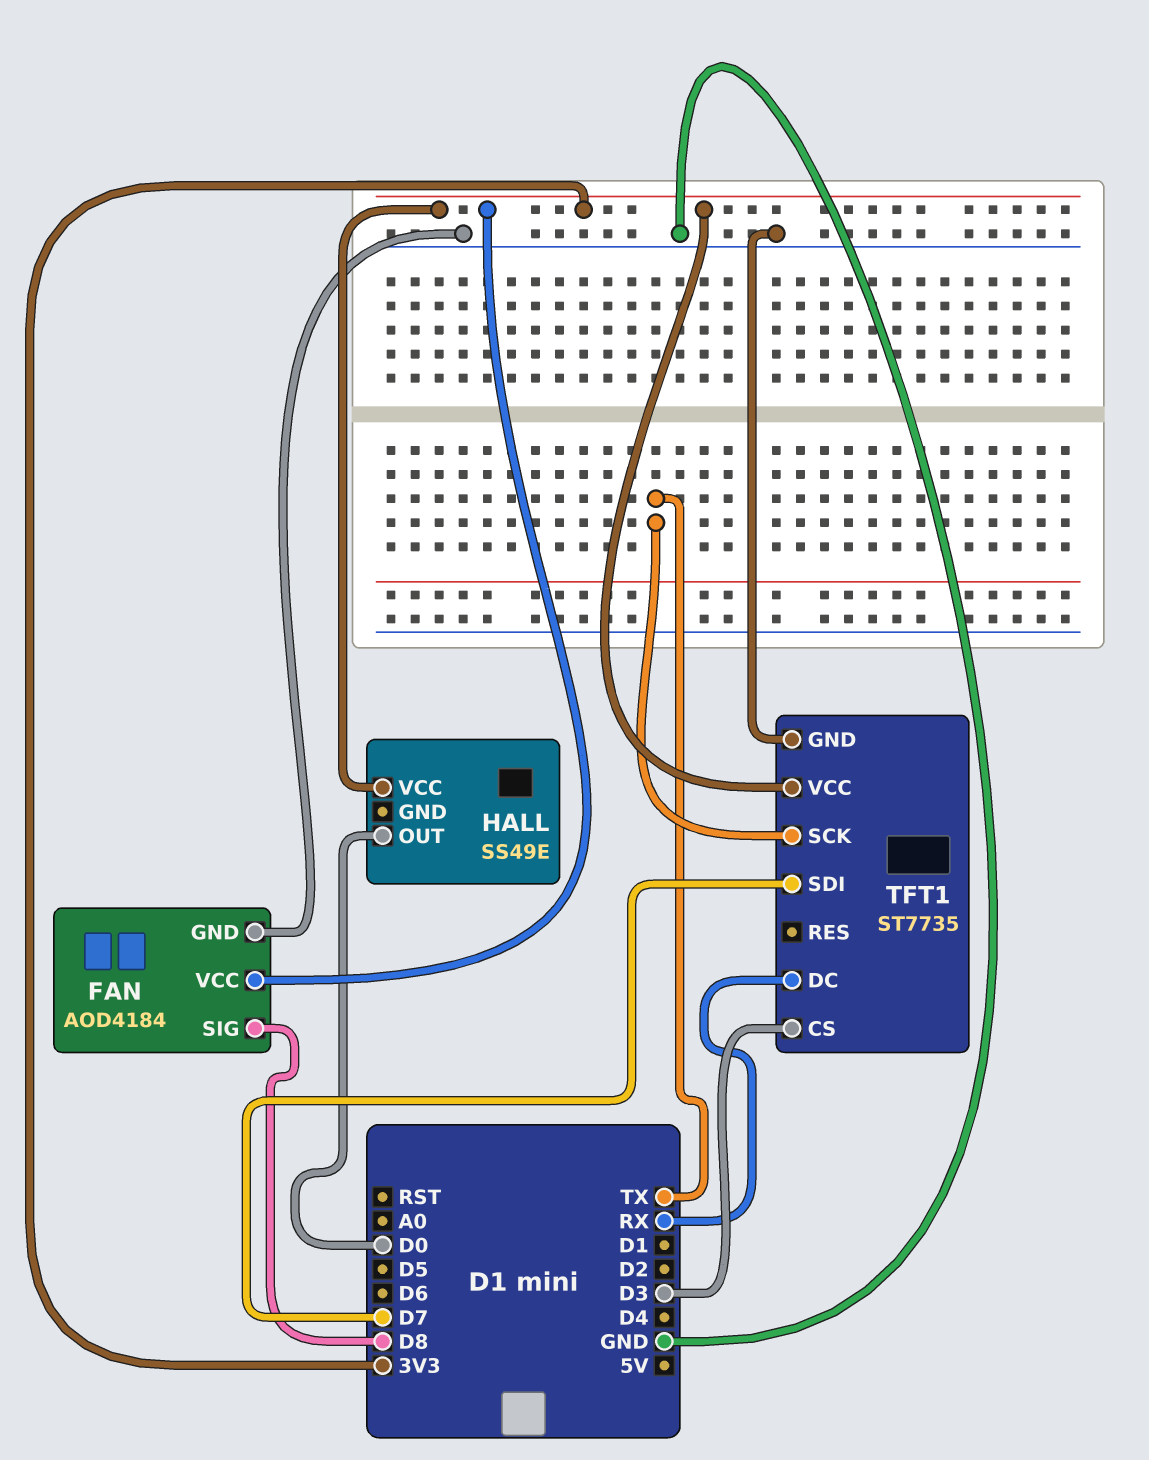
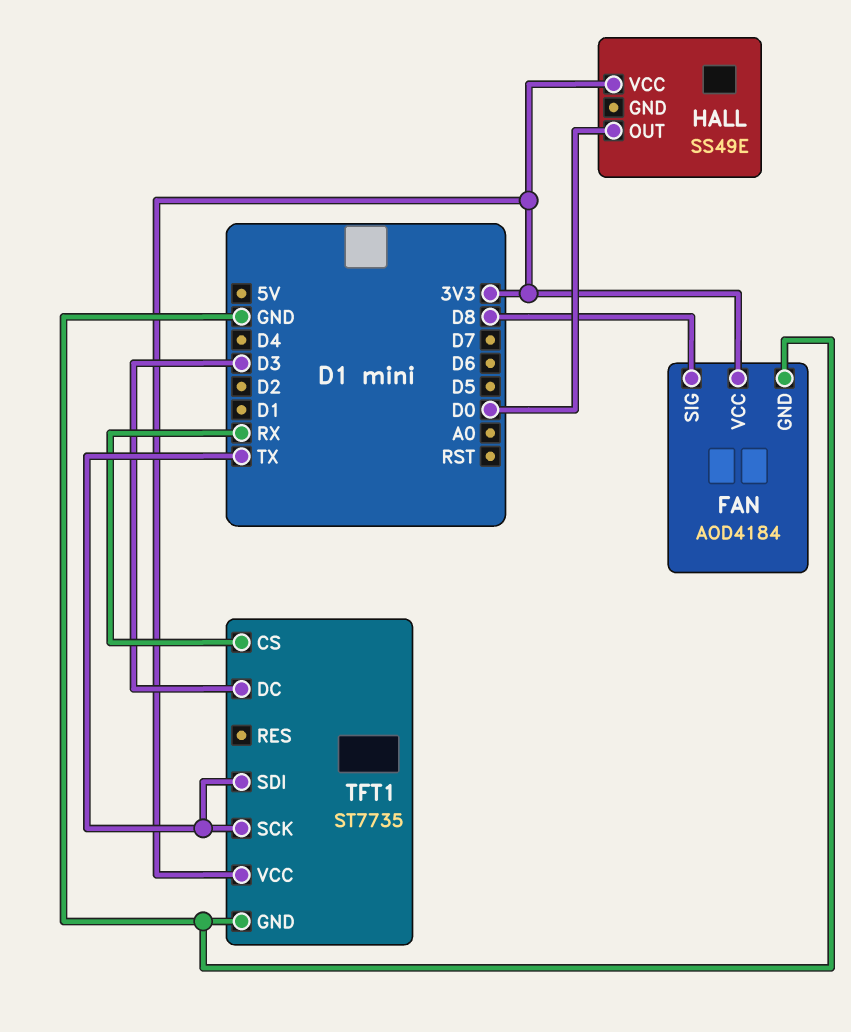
TFT1 pin CS: D3 -> RX
TFT1 pin DC: RX -> D3
TFT1 pin SDI: D7 -> TX

